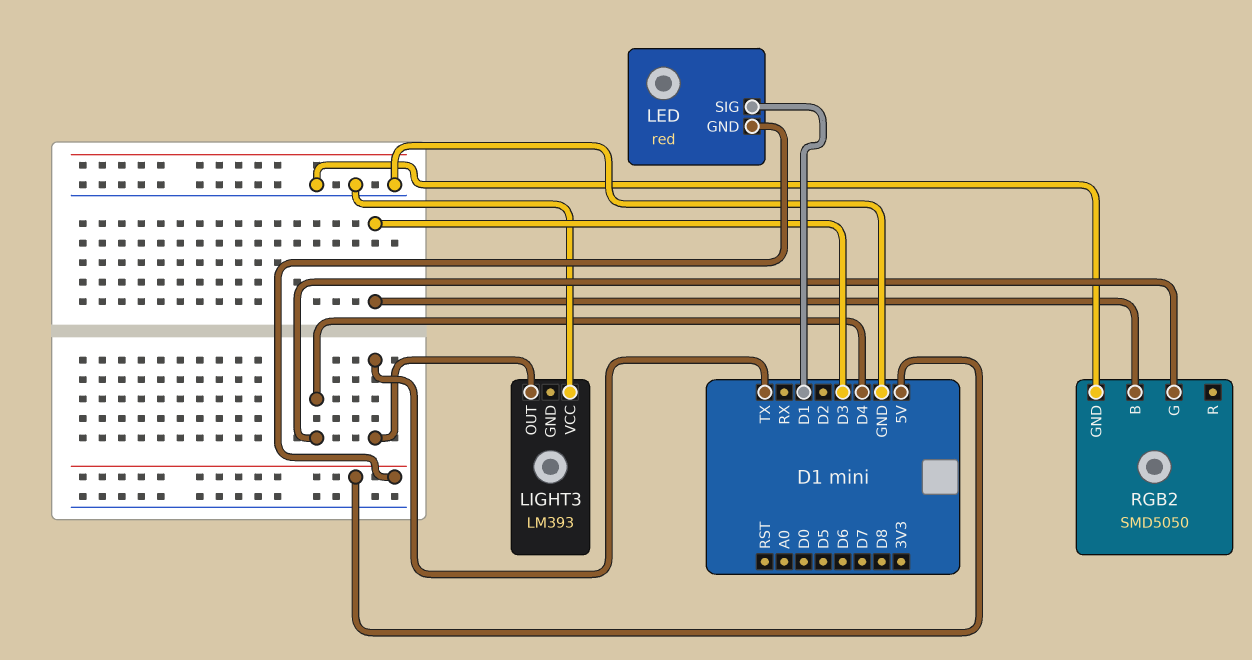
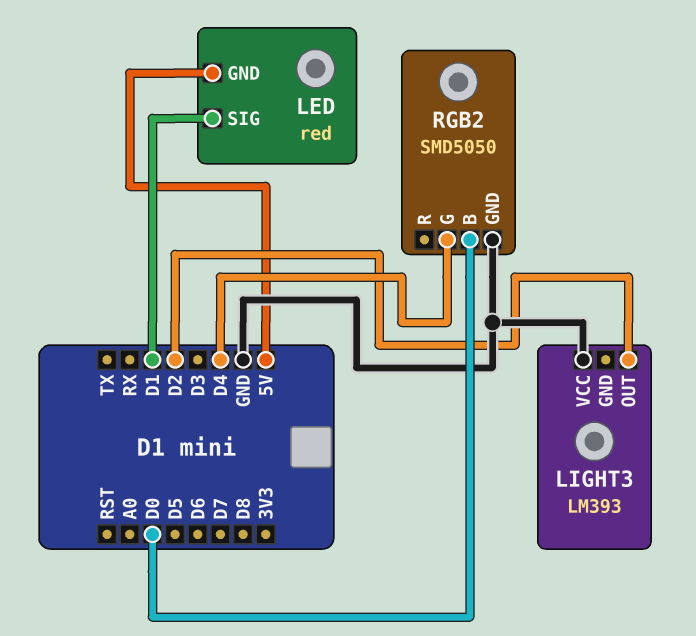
LIGHT3 pin OUT: TX -> D2
RGB2 pin B: D3 -> D0

